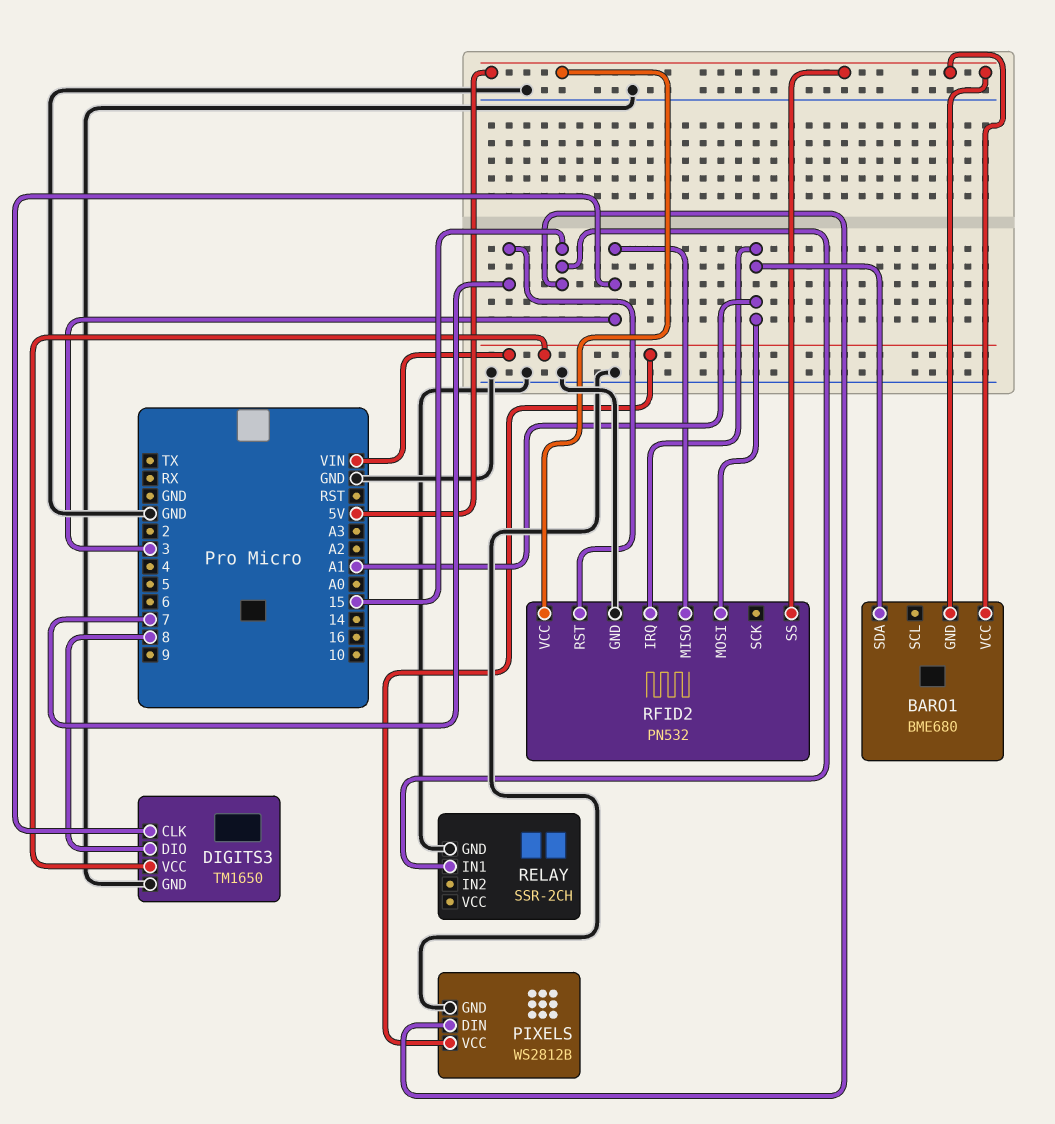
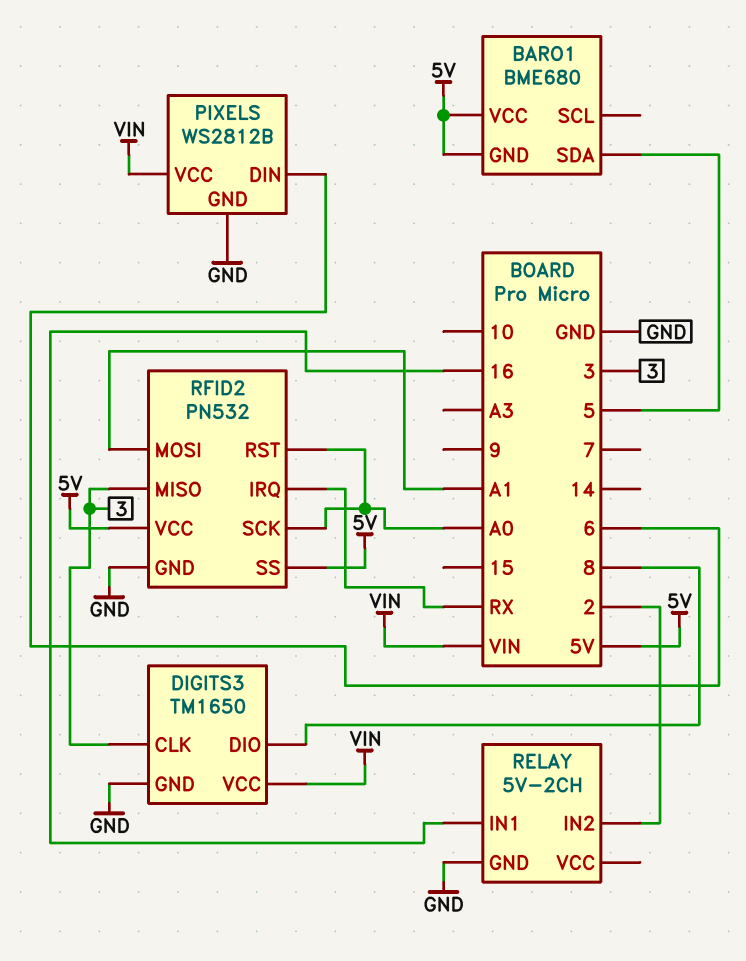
BARO1 pin SDA: A1 -> 5
PIXELS pin DIN: 15 -> 6
RELAY: SSR-2CH -> 5V-2CH
RELAY pin IN1: 15 -> 16
RELAY pin IN2: none -> 2
RFID2 pin IRQ: A1 -> RX
RFID2 pin RST: 7 -> A0
RFID2 pin SCK: none -> A0

